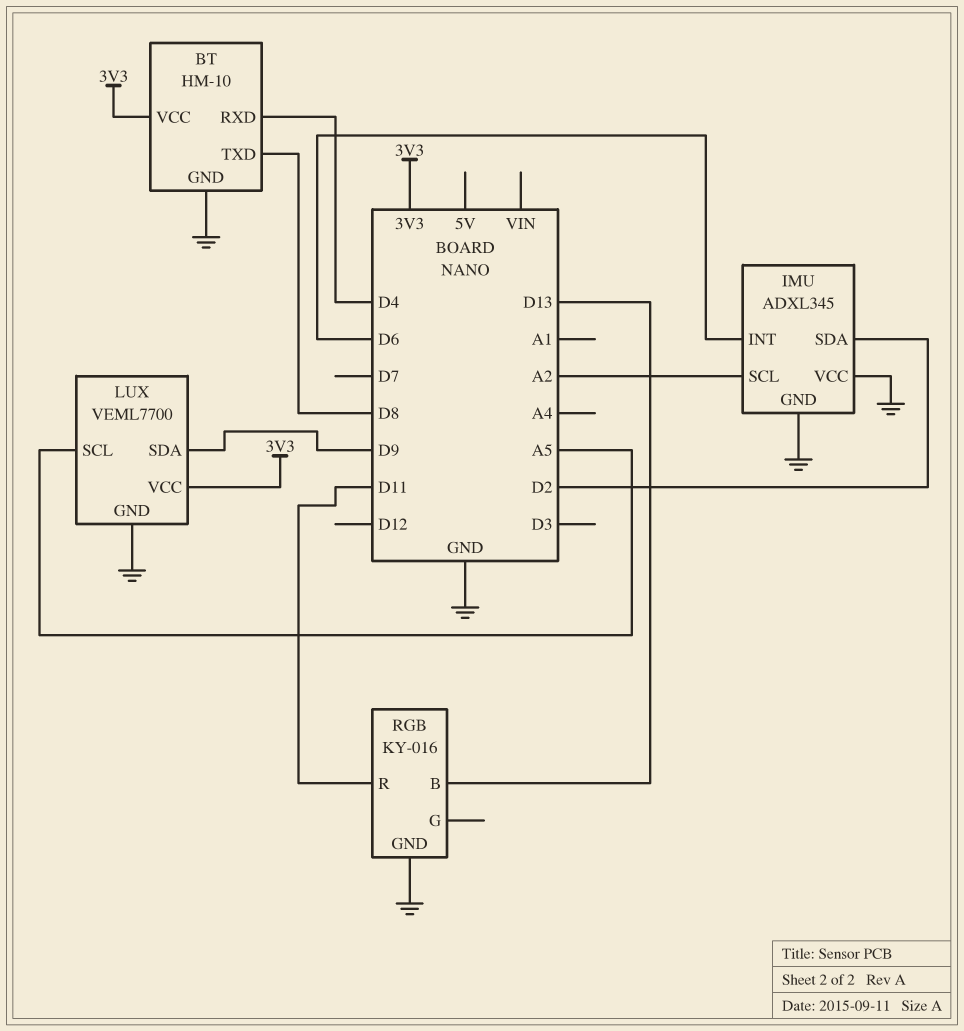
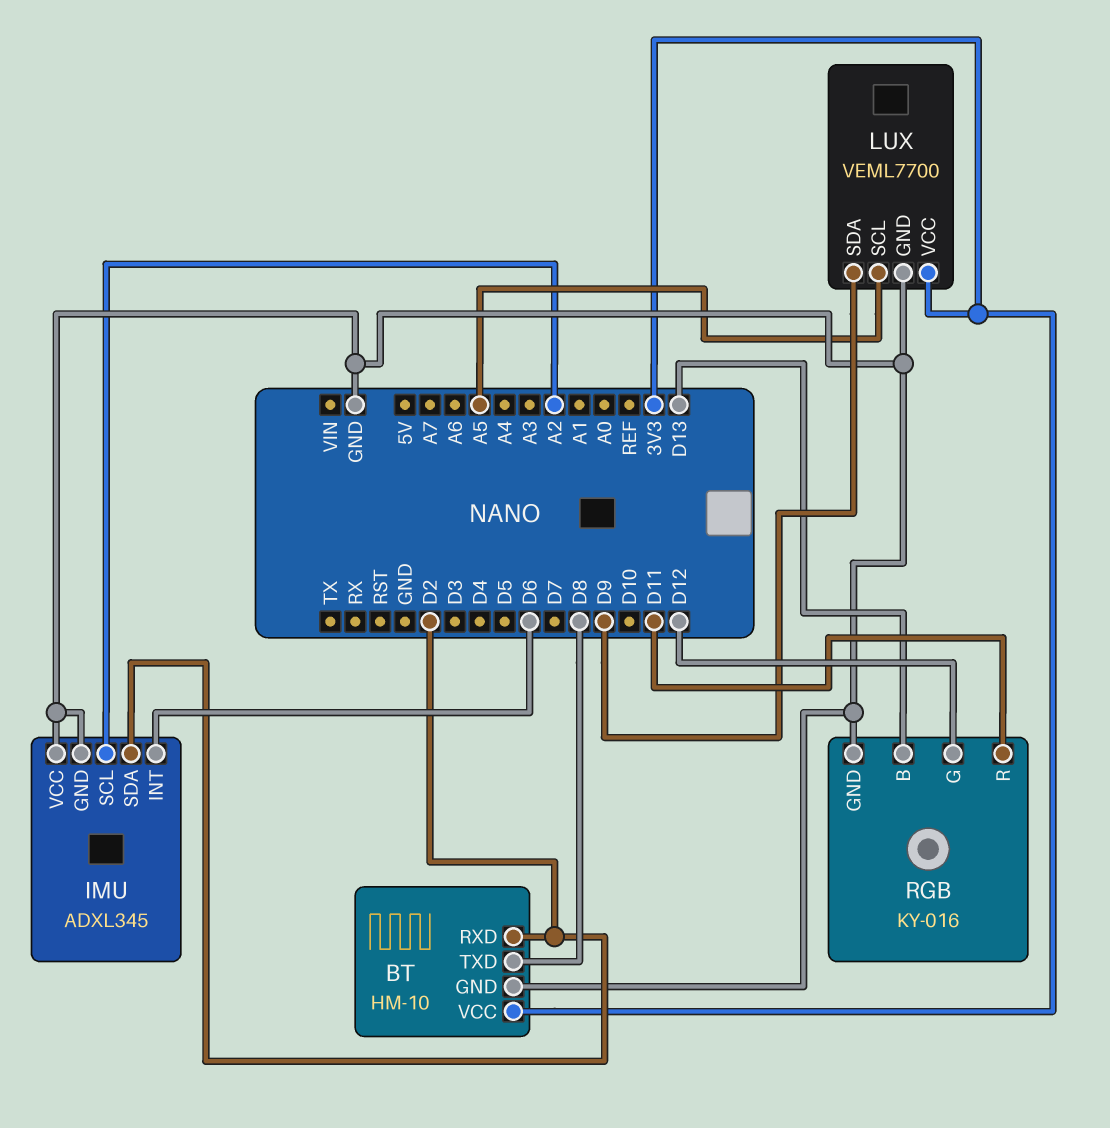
BT pin RXD: D4 -> D2
RGB pin G: none -> D12

